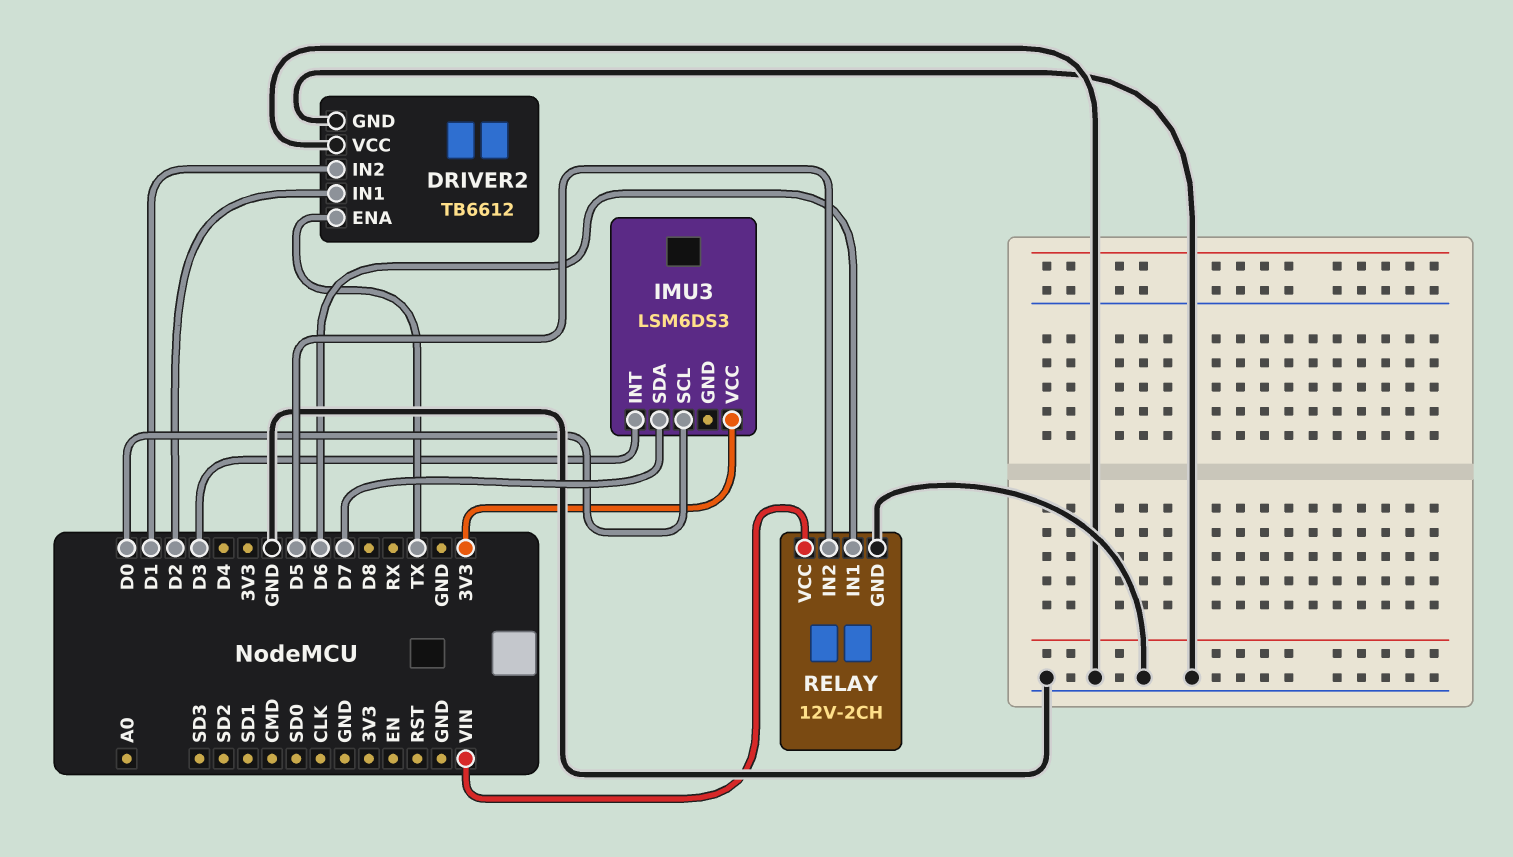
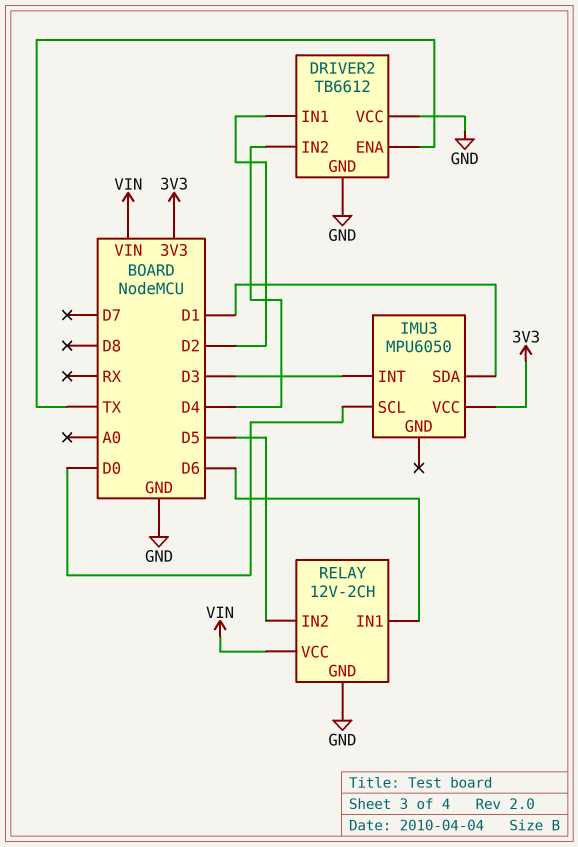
DRIVER2 pin IN2: D1 -> D4
IMU3: LSM6DS3 -> MPU6050
IMU3 pin SDA: D7 -> D1

